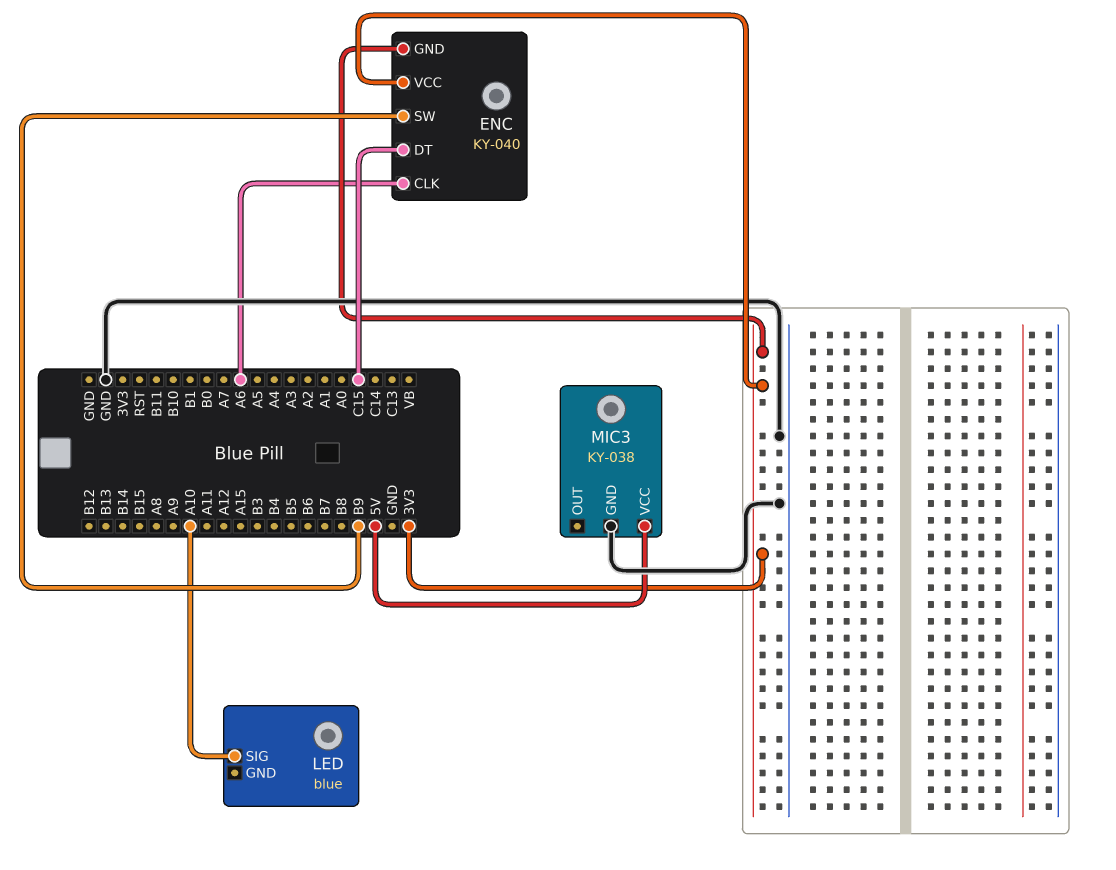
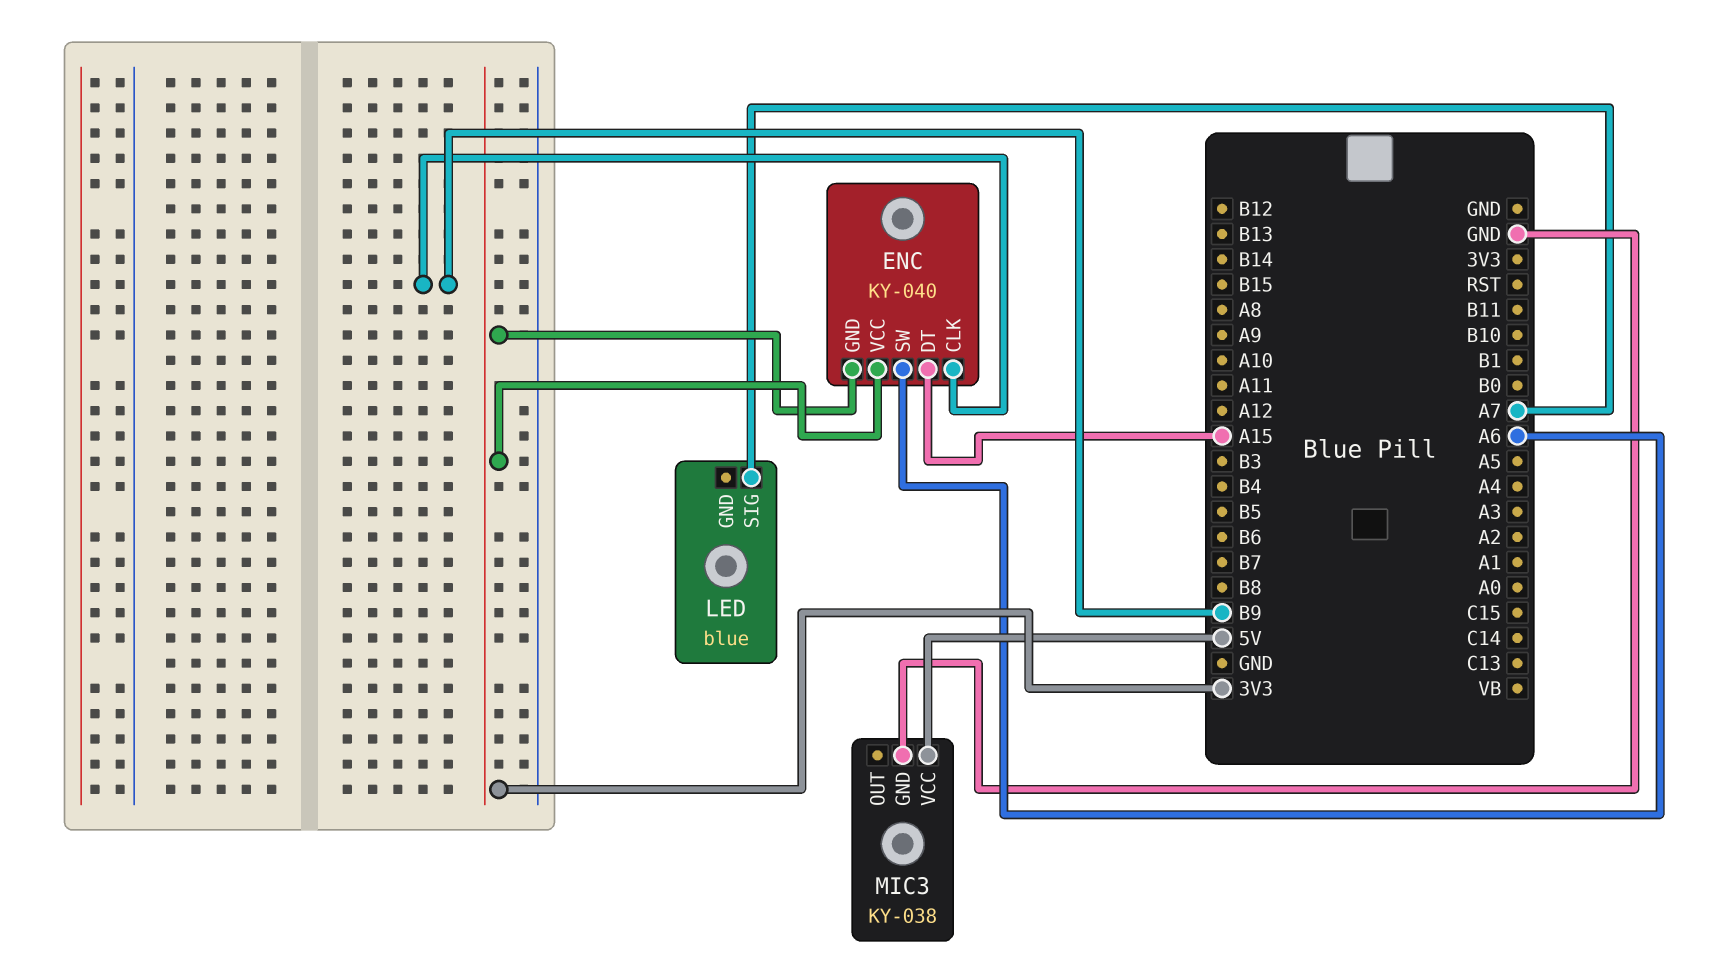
ENC pin CLK: A6 -> B9
ENC pin DT: C15 -> A15
ENC pin SW: B9 -> A6
LED pin SIG: A10 -> A7

